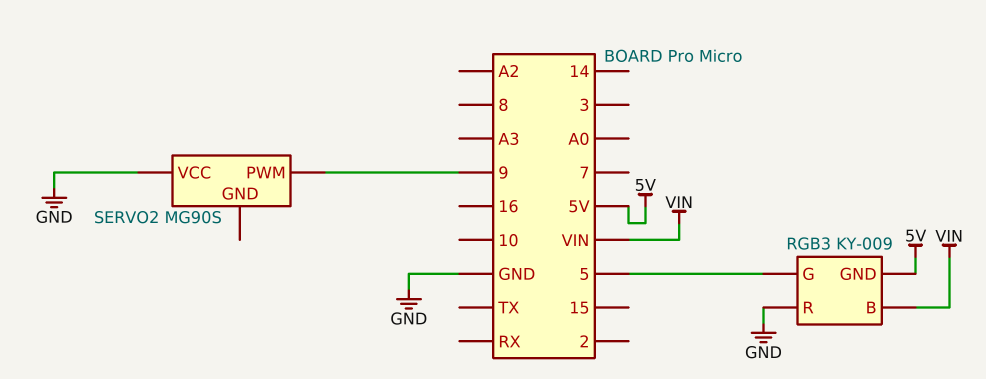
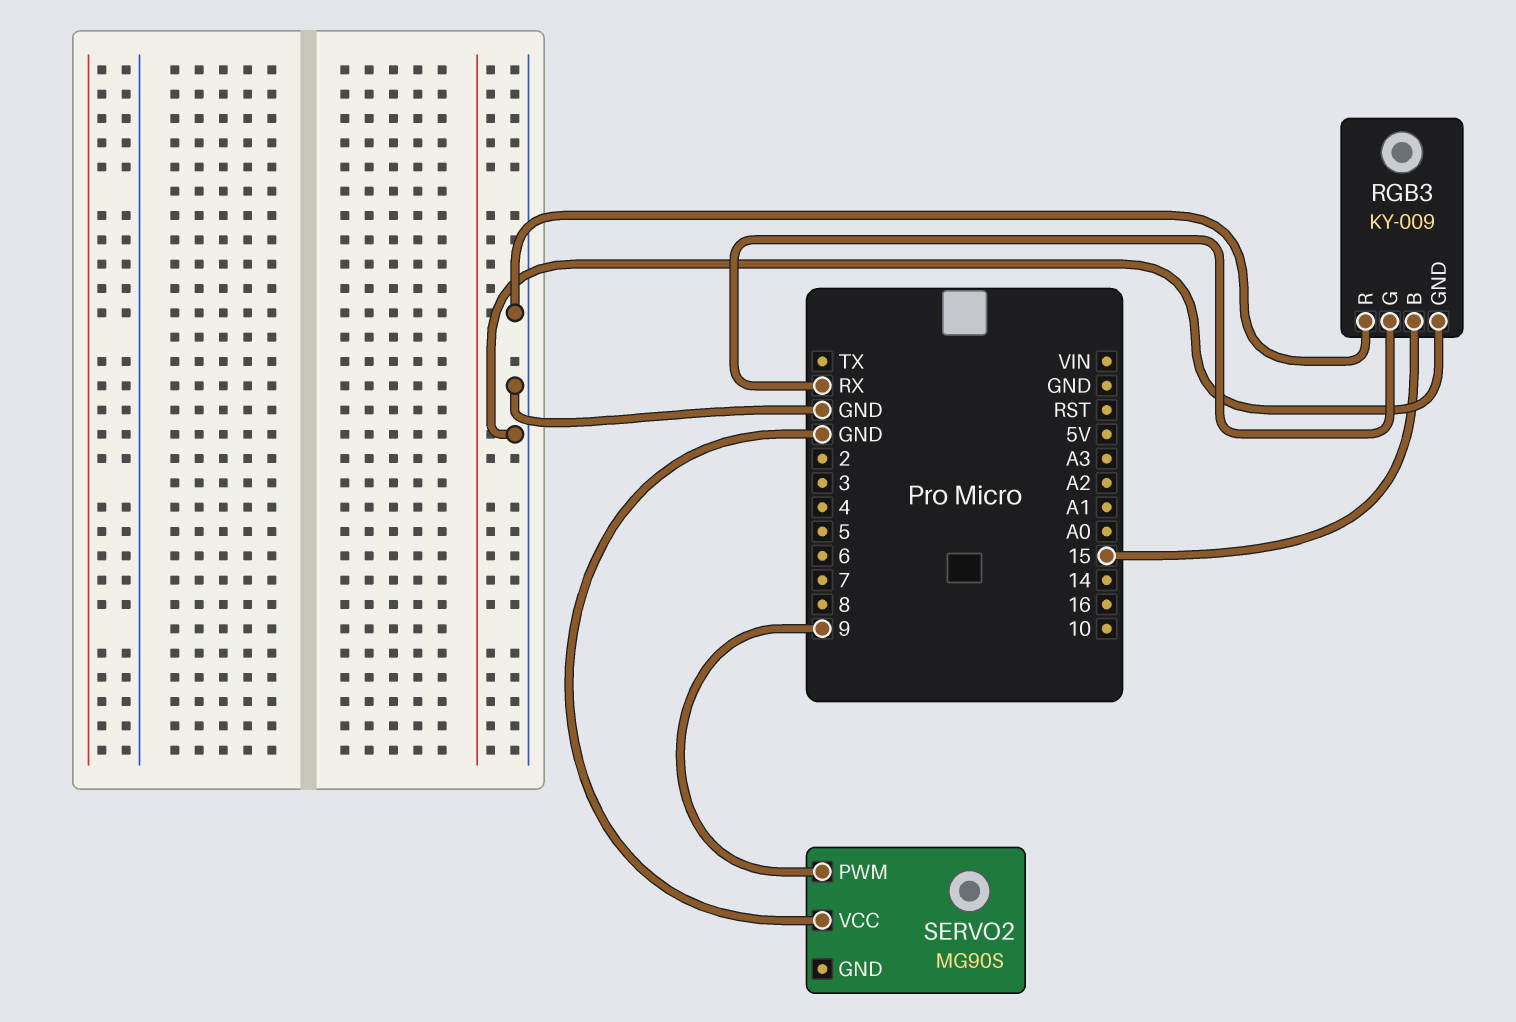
RGB3 pin B: VIN -> 15
RGB3 pin G: 5 -> RX
RGB3 pin GND: 5V -> GND

